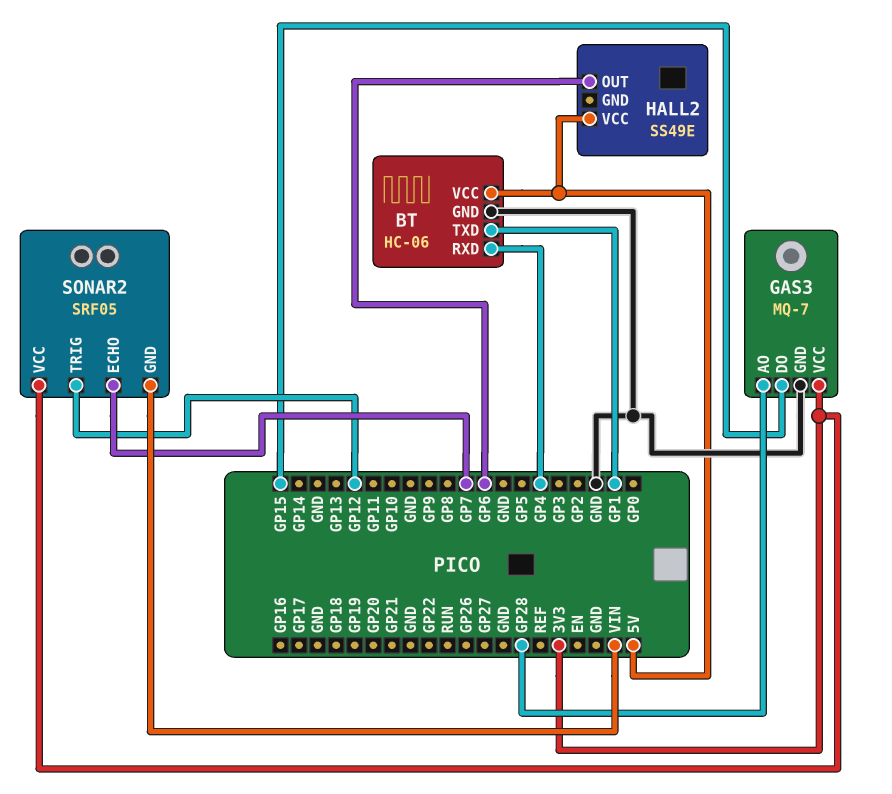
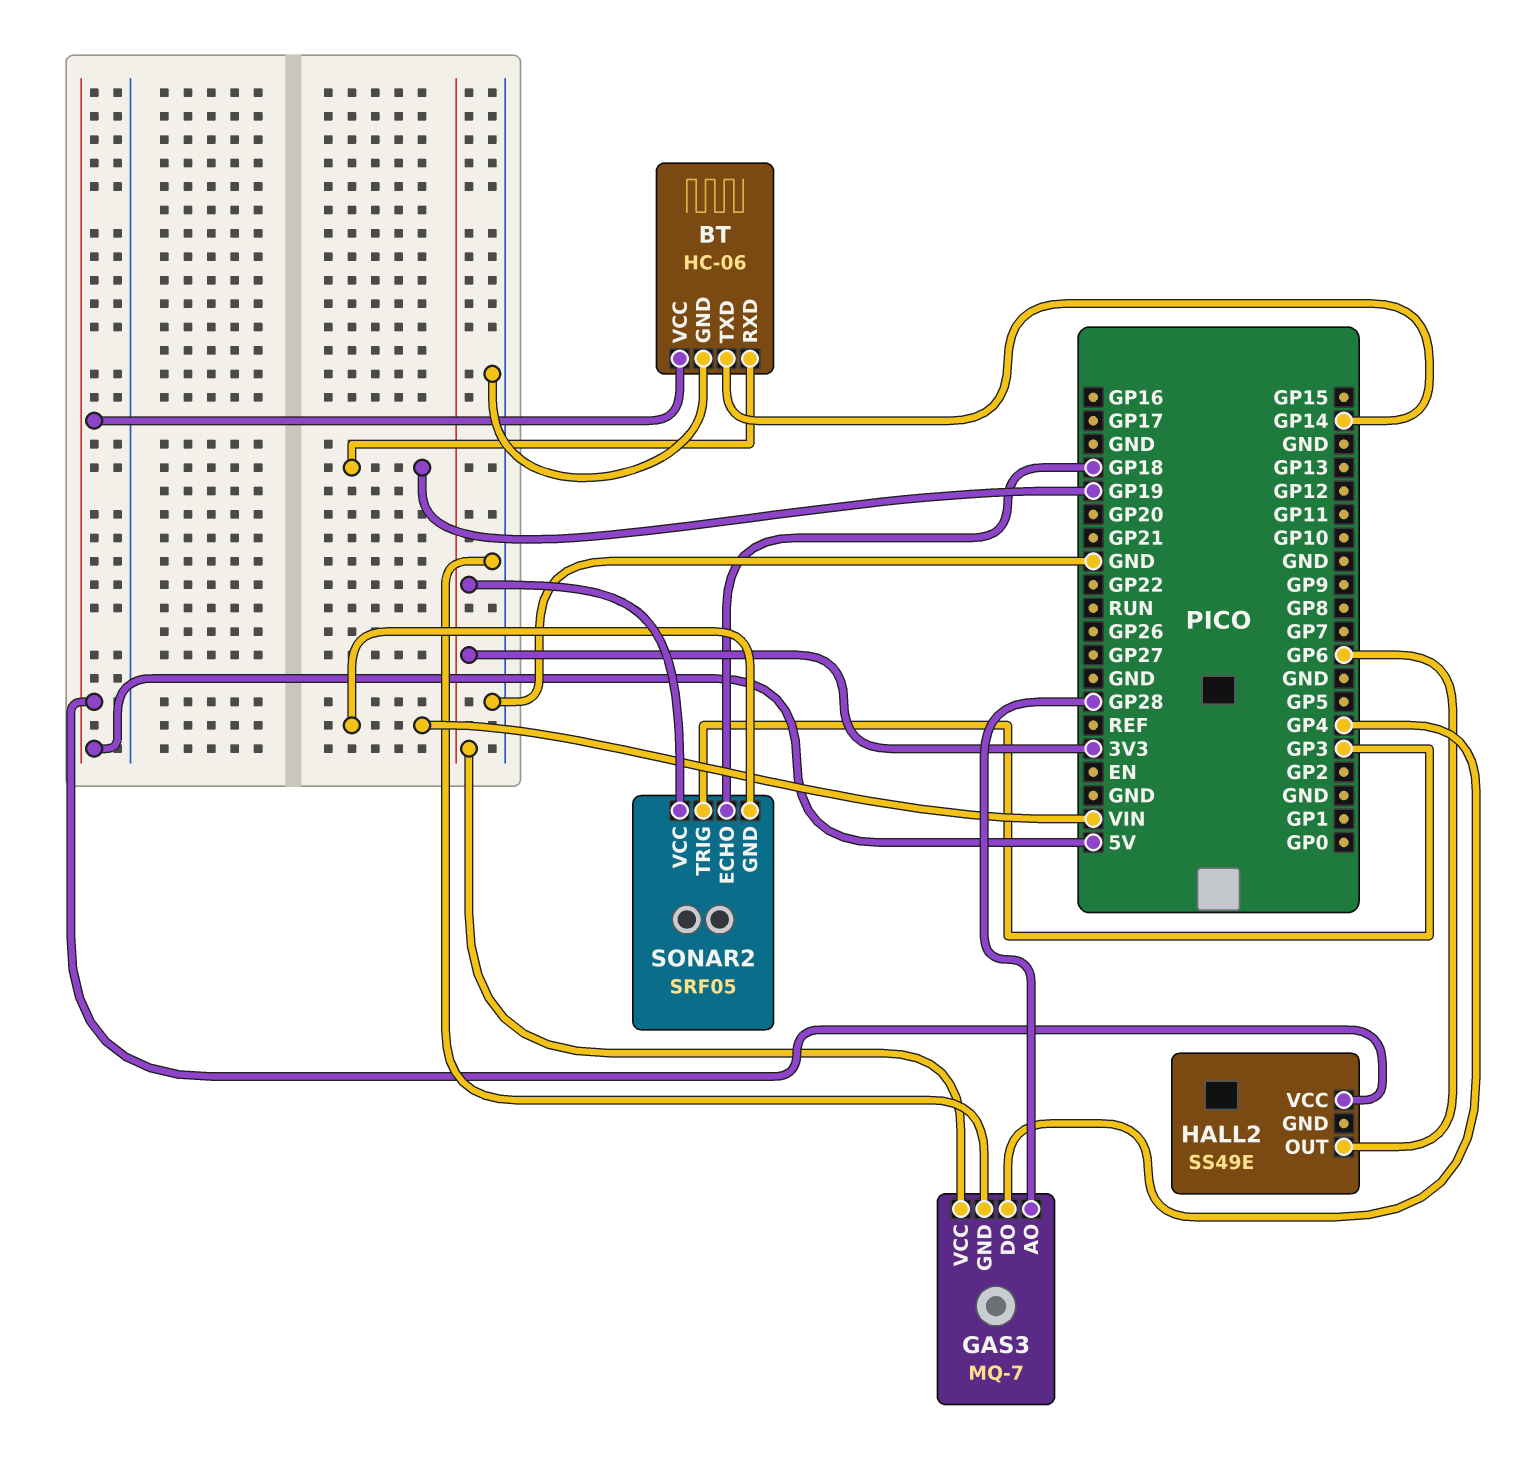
BT pin RXD: GP4 -> GP19
BT pin TXD: GP1 -> GP14
GAS3 pin DO: GP15 -> GP4
SONAR2 pin ECHO: GP7 -> GP18
SONAR2 pin TRIG: GP12 -> GP3

